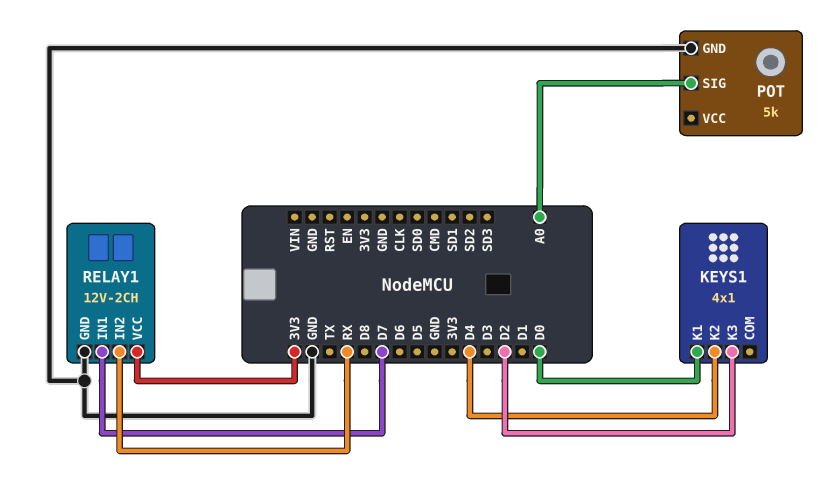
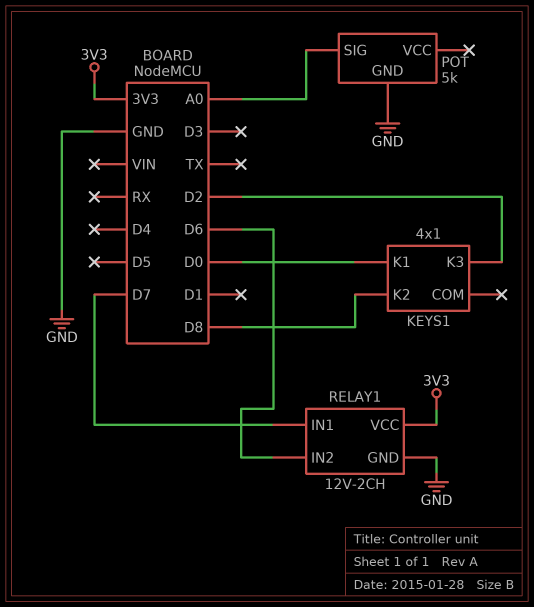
KEYS1 pin K2: D4 -> D8
RELAY1 pin IN2: RX -> D6

